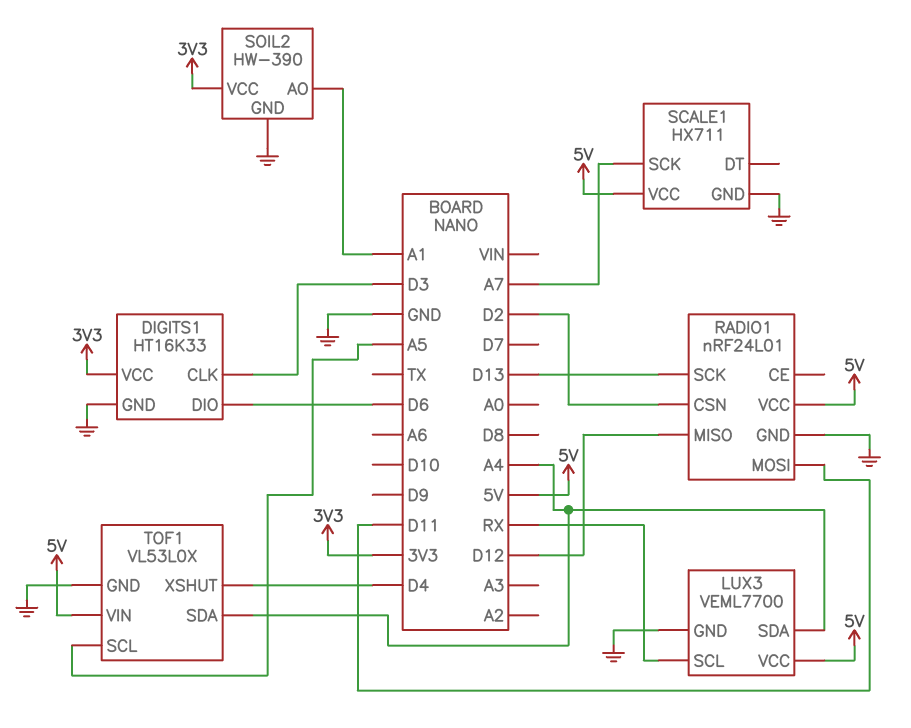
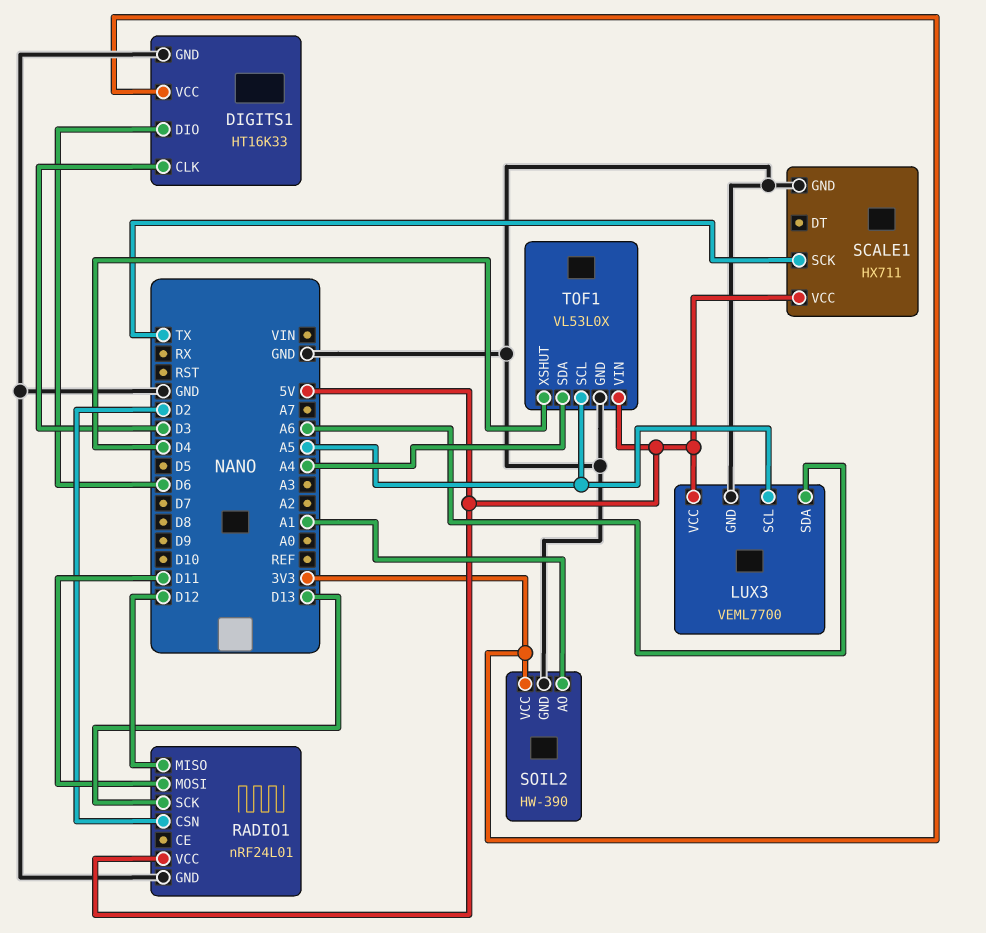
LUX3 pin SCL: RX -> A5
LUX3 pin SDA: A4 -> A6
SCALE1 pin SCK: A7 -> TX

